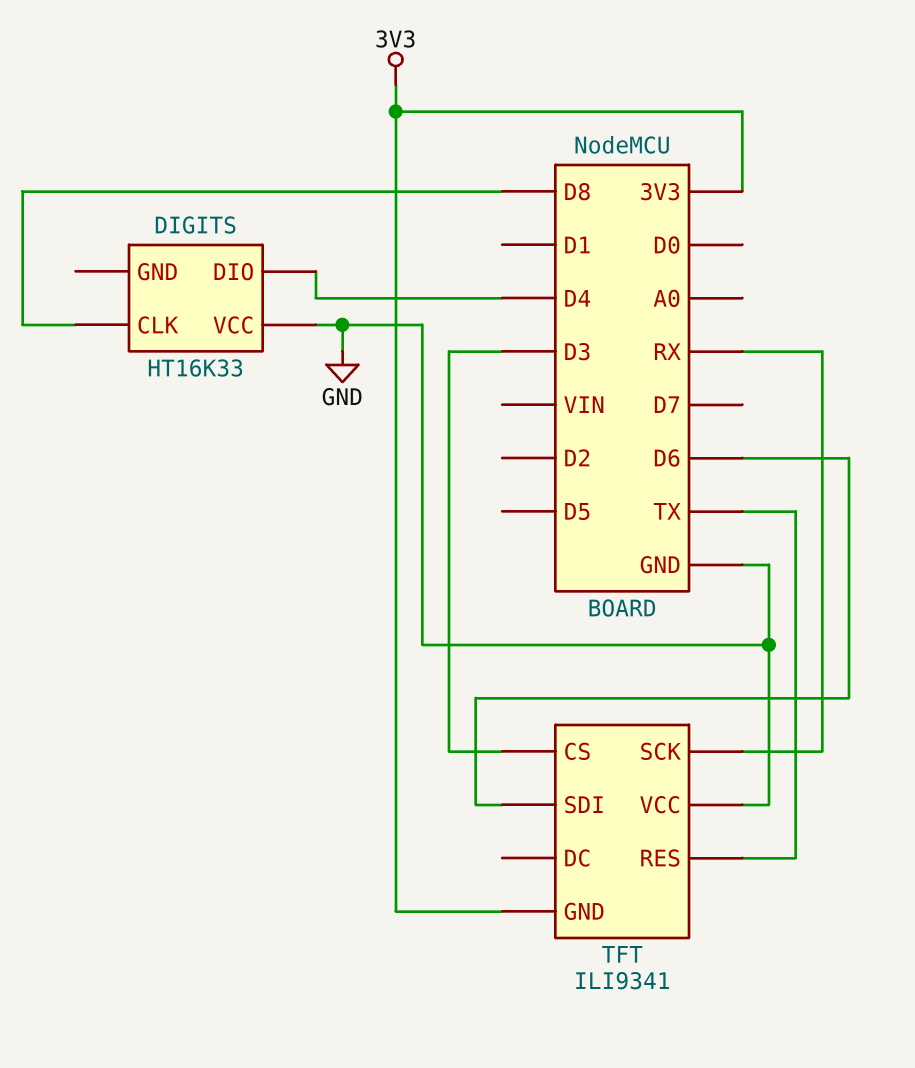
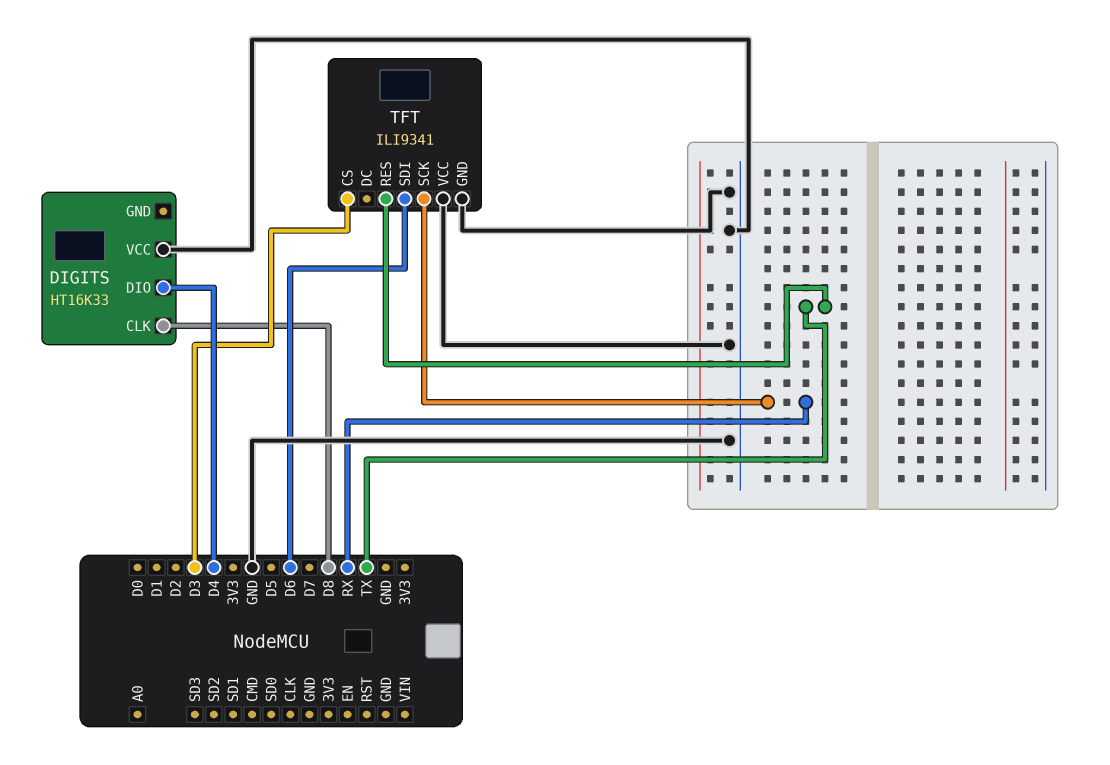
TFT pin GND: 3V3 -> GND

